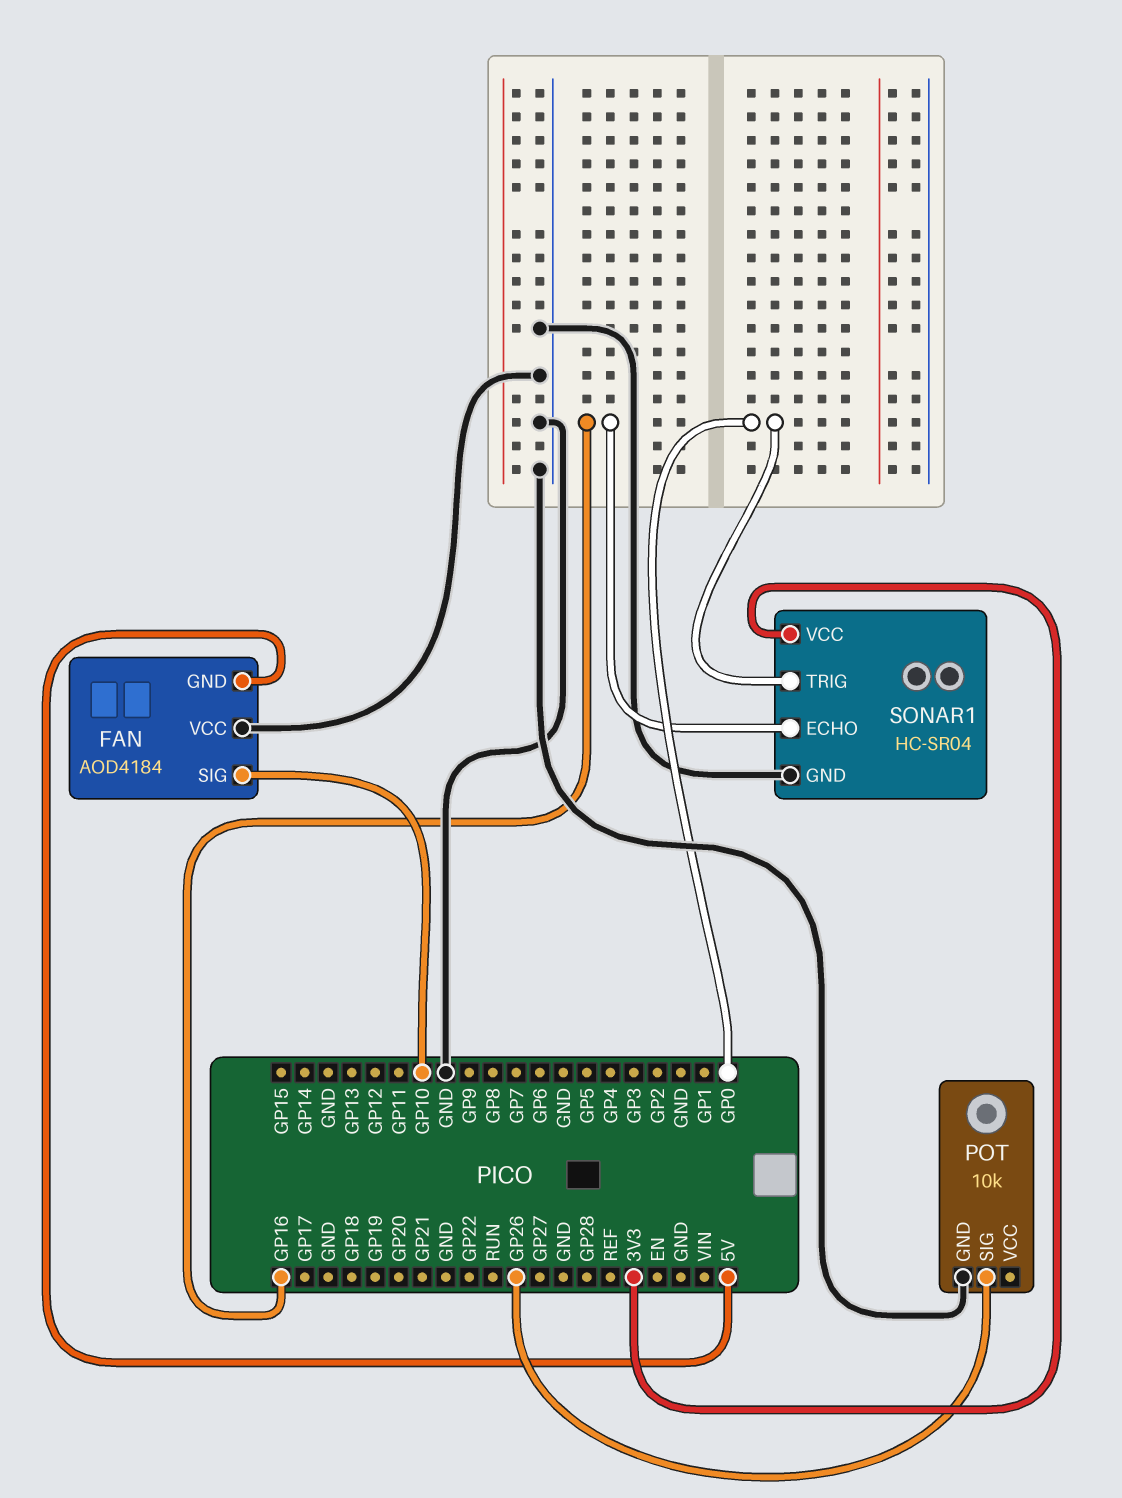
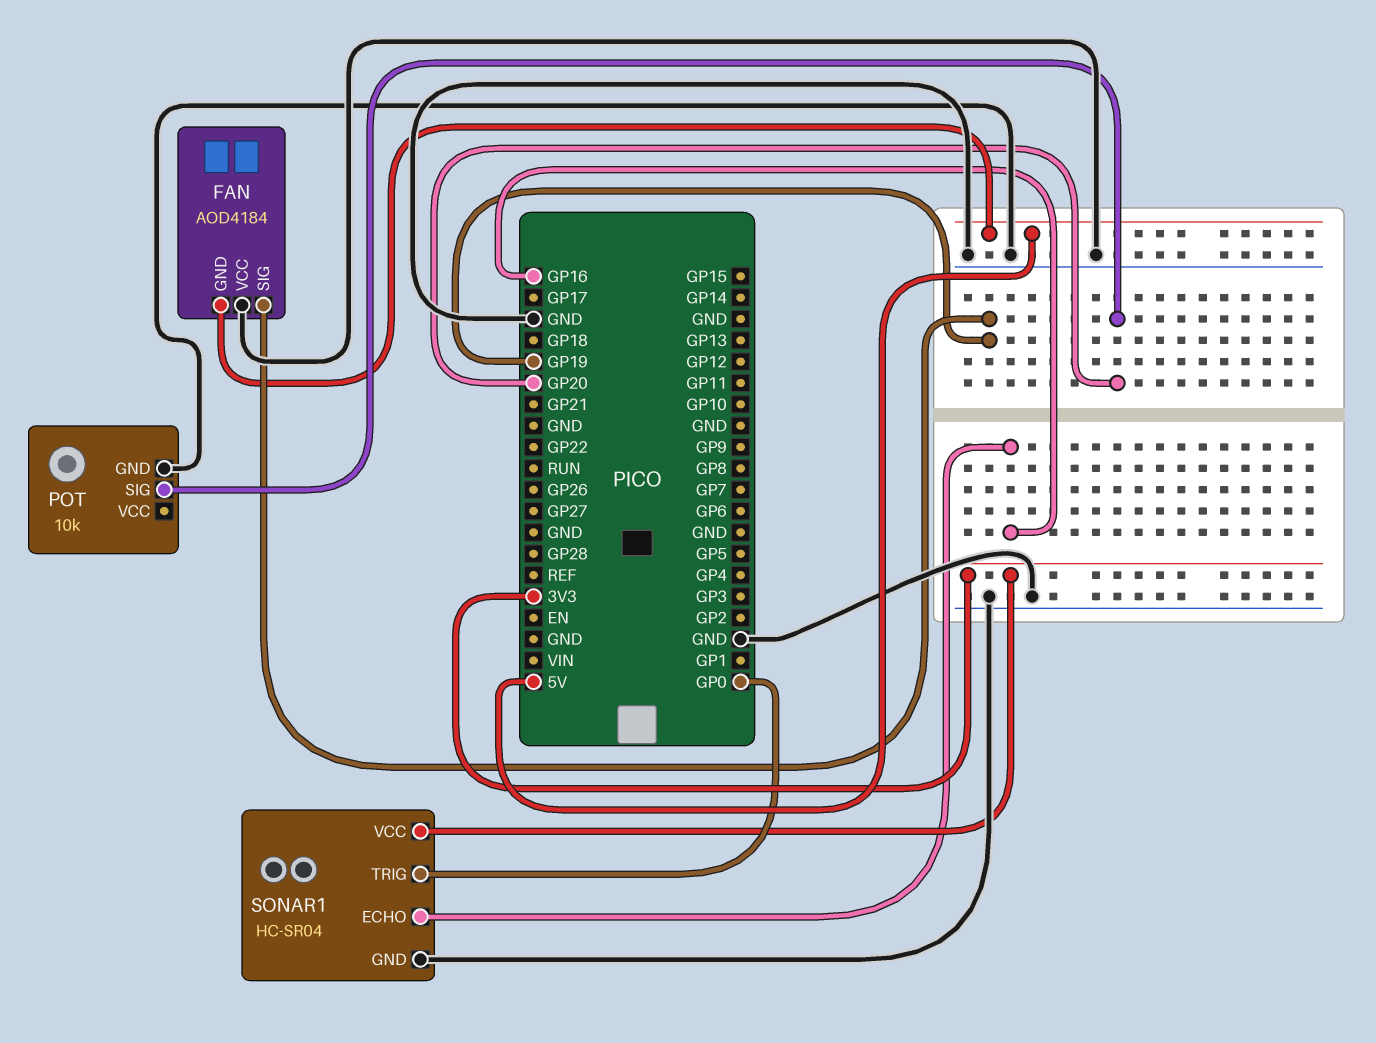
FAN pin SIG: GP10 -> GP19
POT pin SIG: GP26 -> GP20

